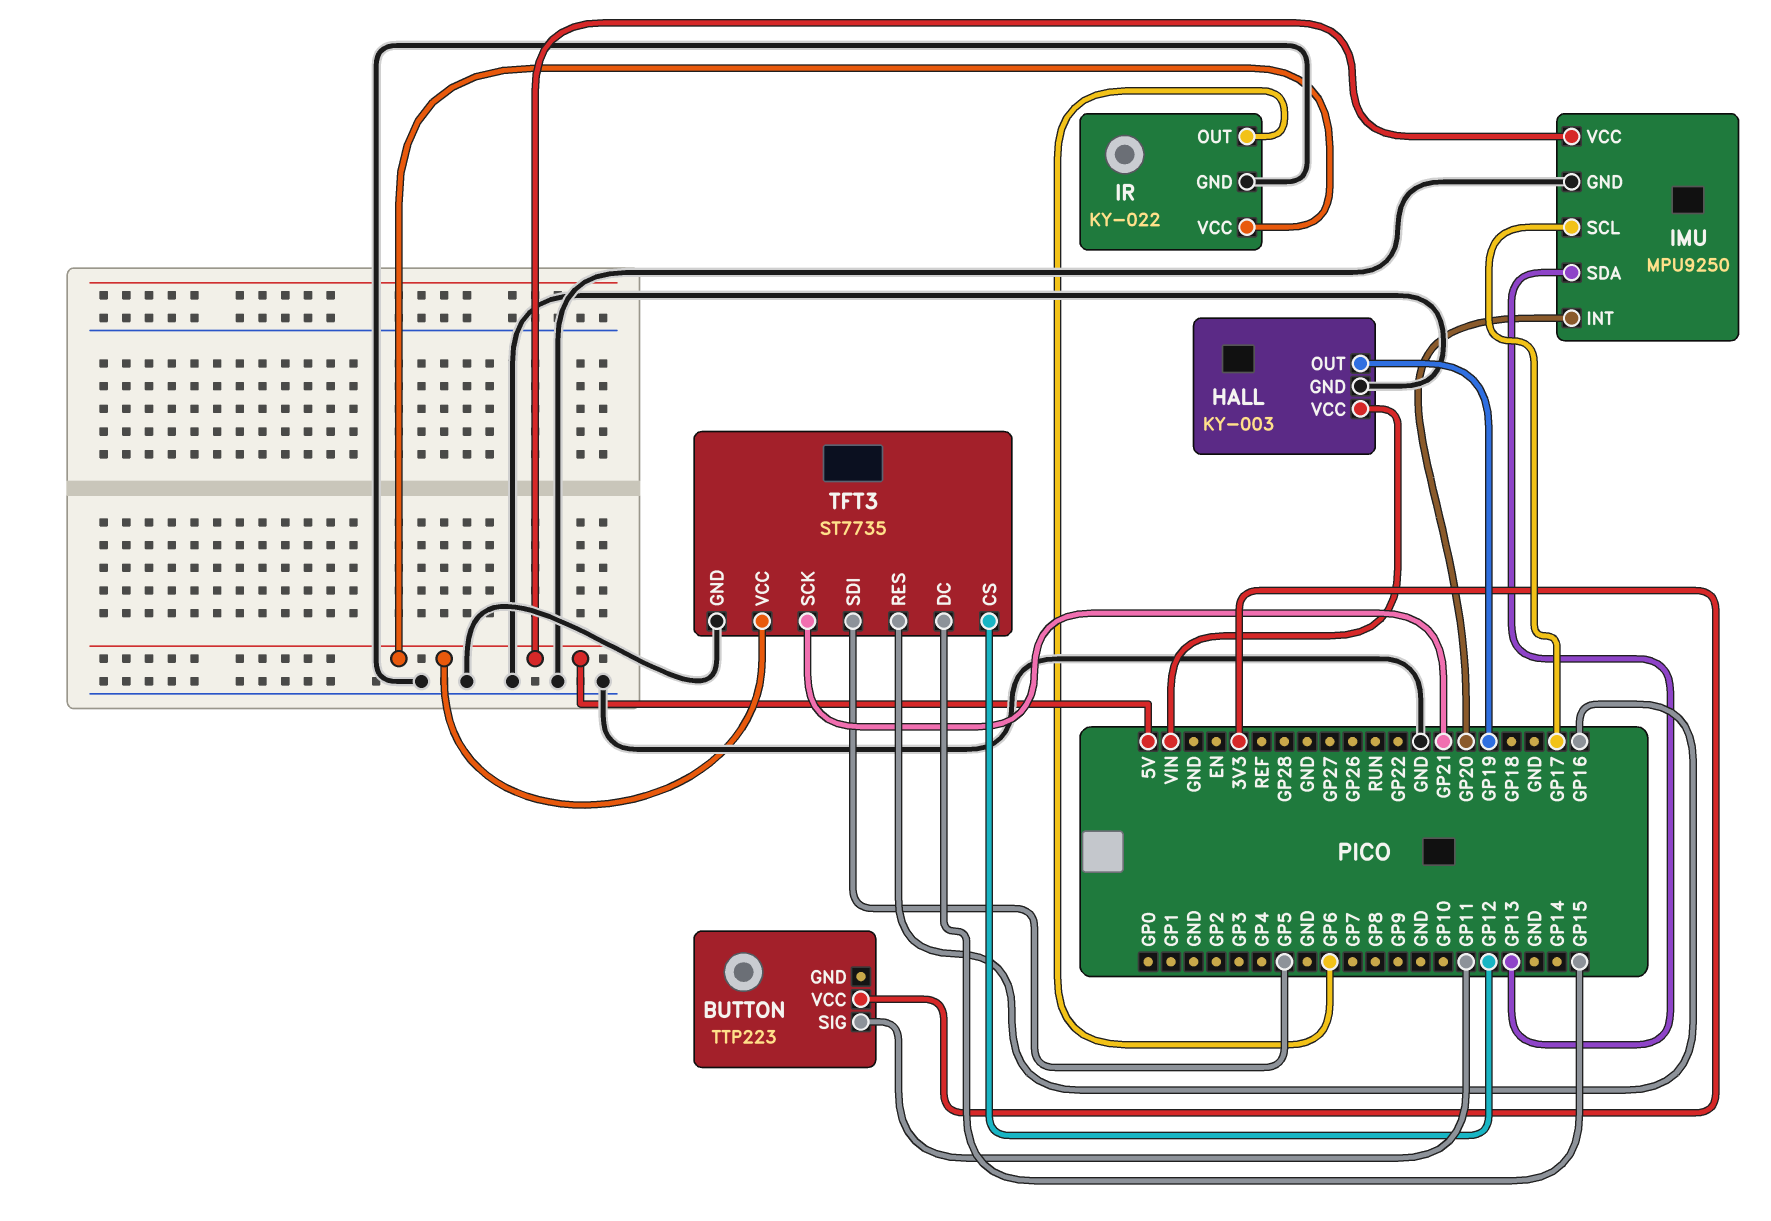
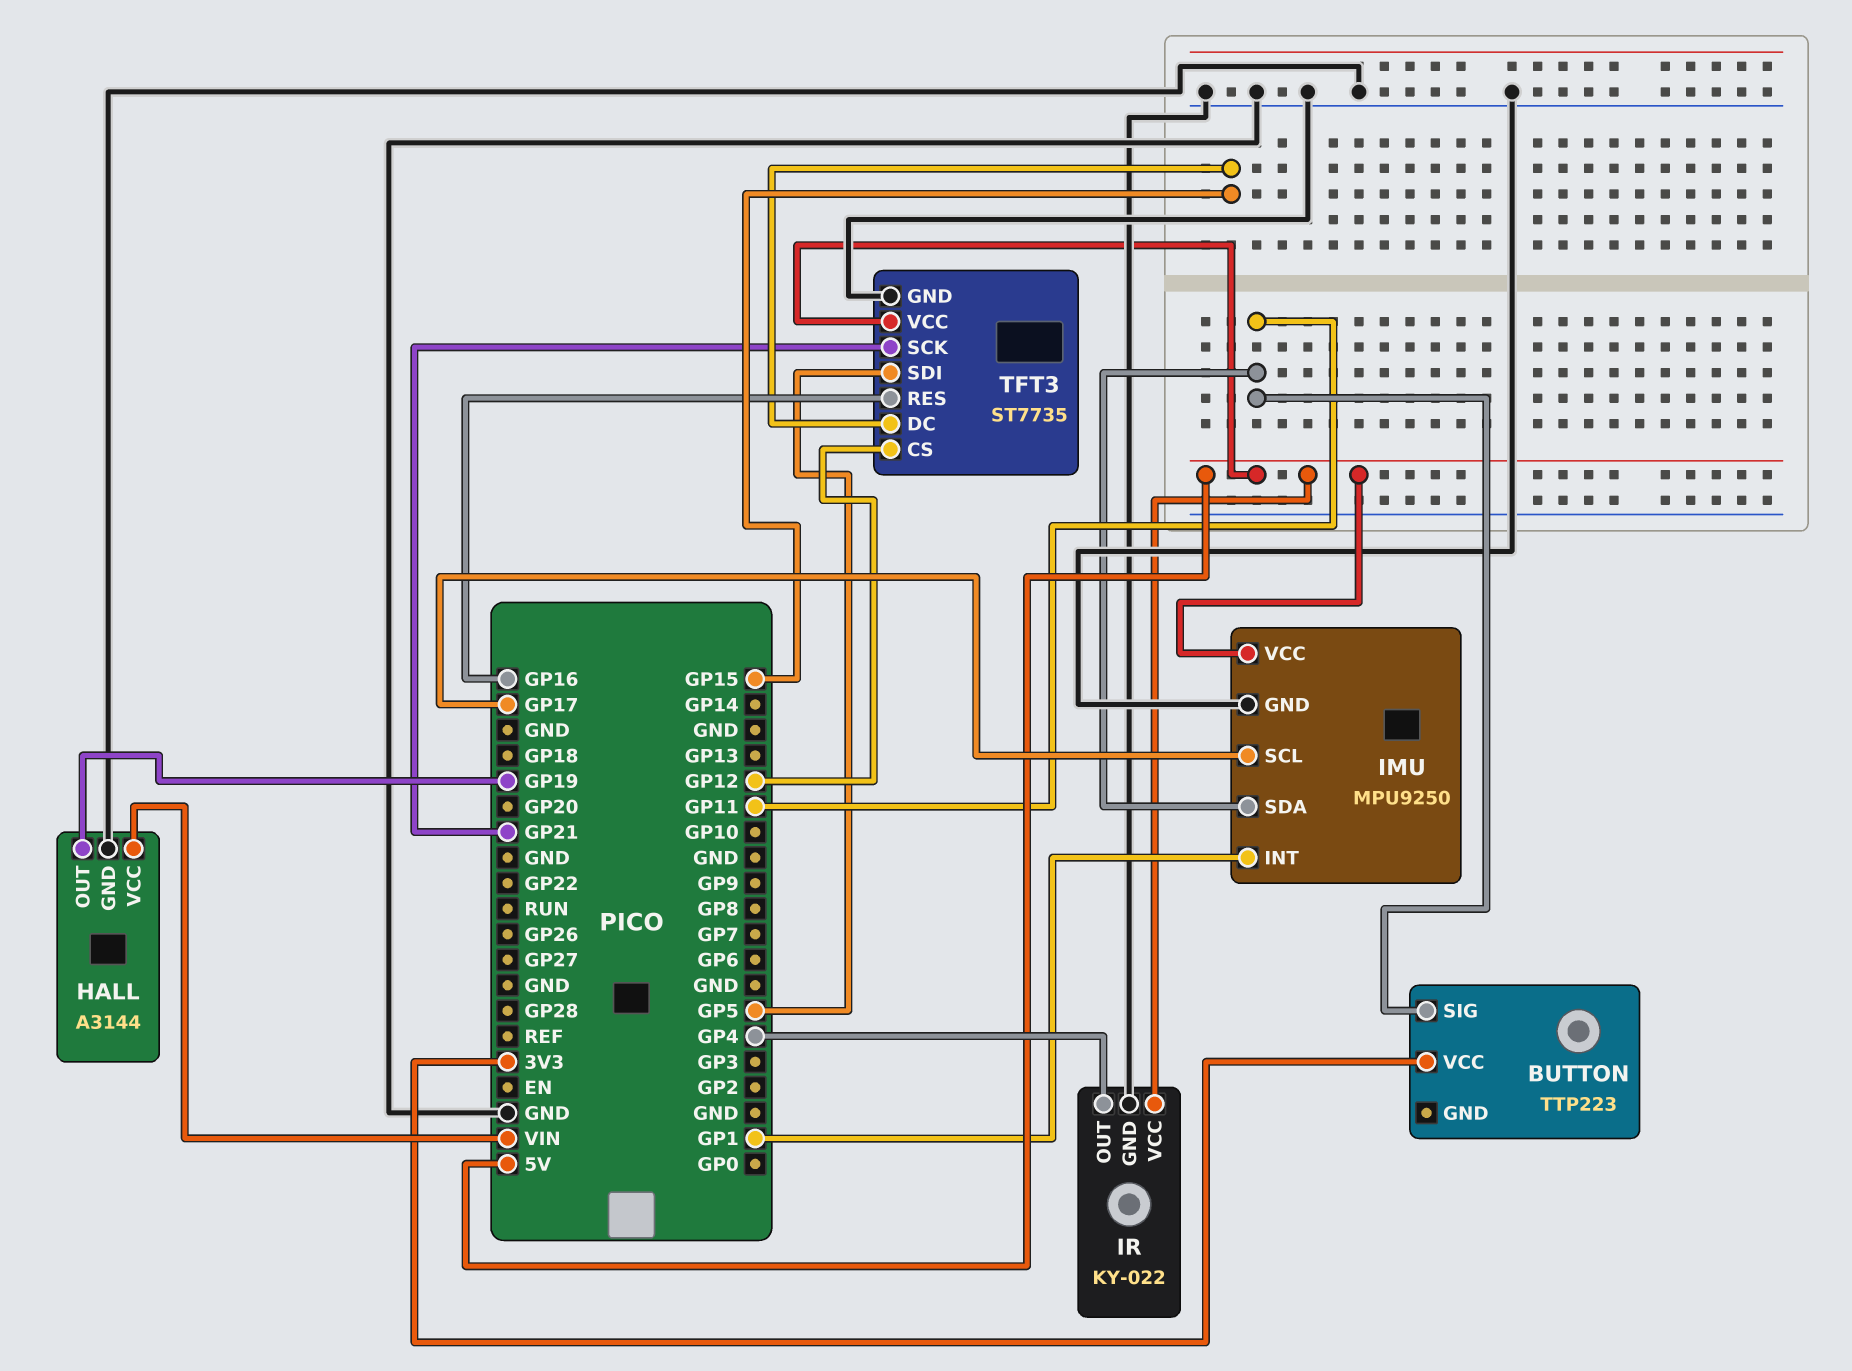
HALL: KY-003 -> A3144
IMU pin INT: GP20 -> GP1
IMU pin SDA: GP13 -> GP11
IR pin OUT: GP6 -> GP4

